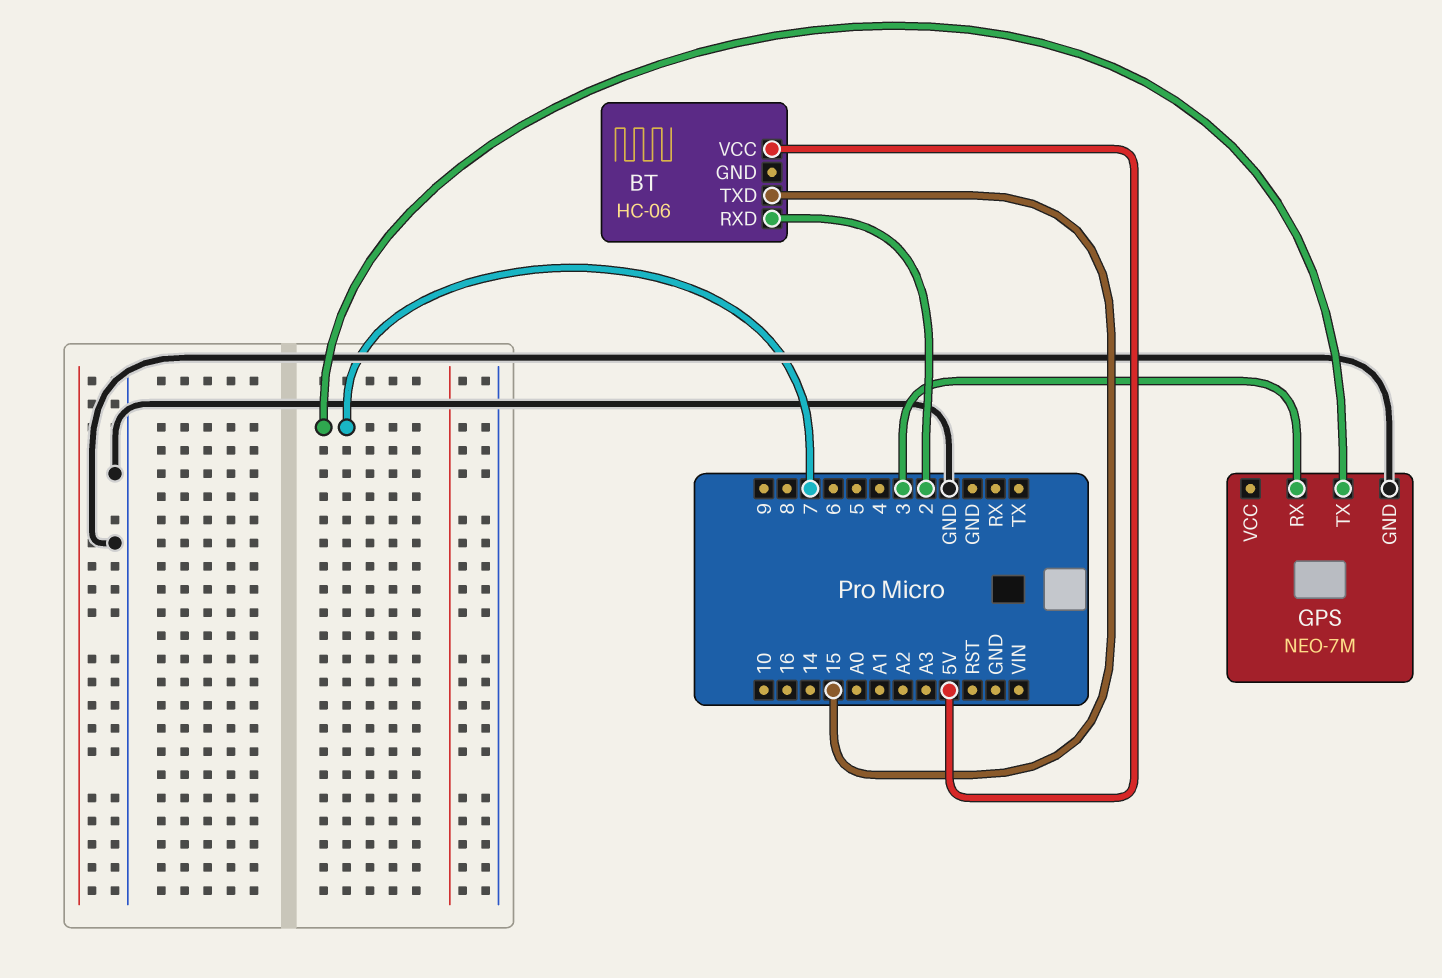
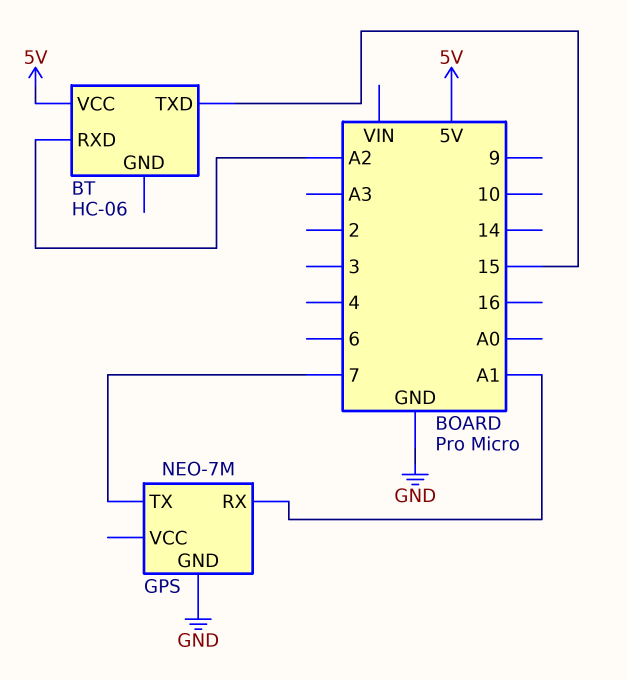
BT pin RXD: 2 -> A2
GPS pin RX: 3 -> A1

